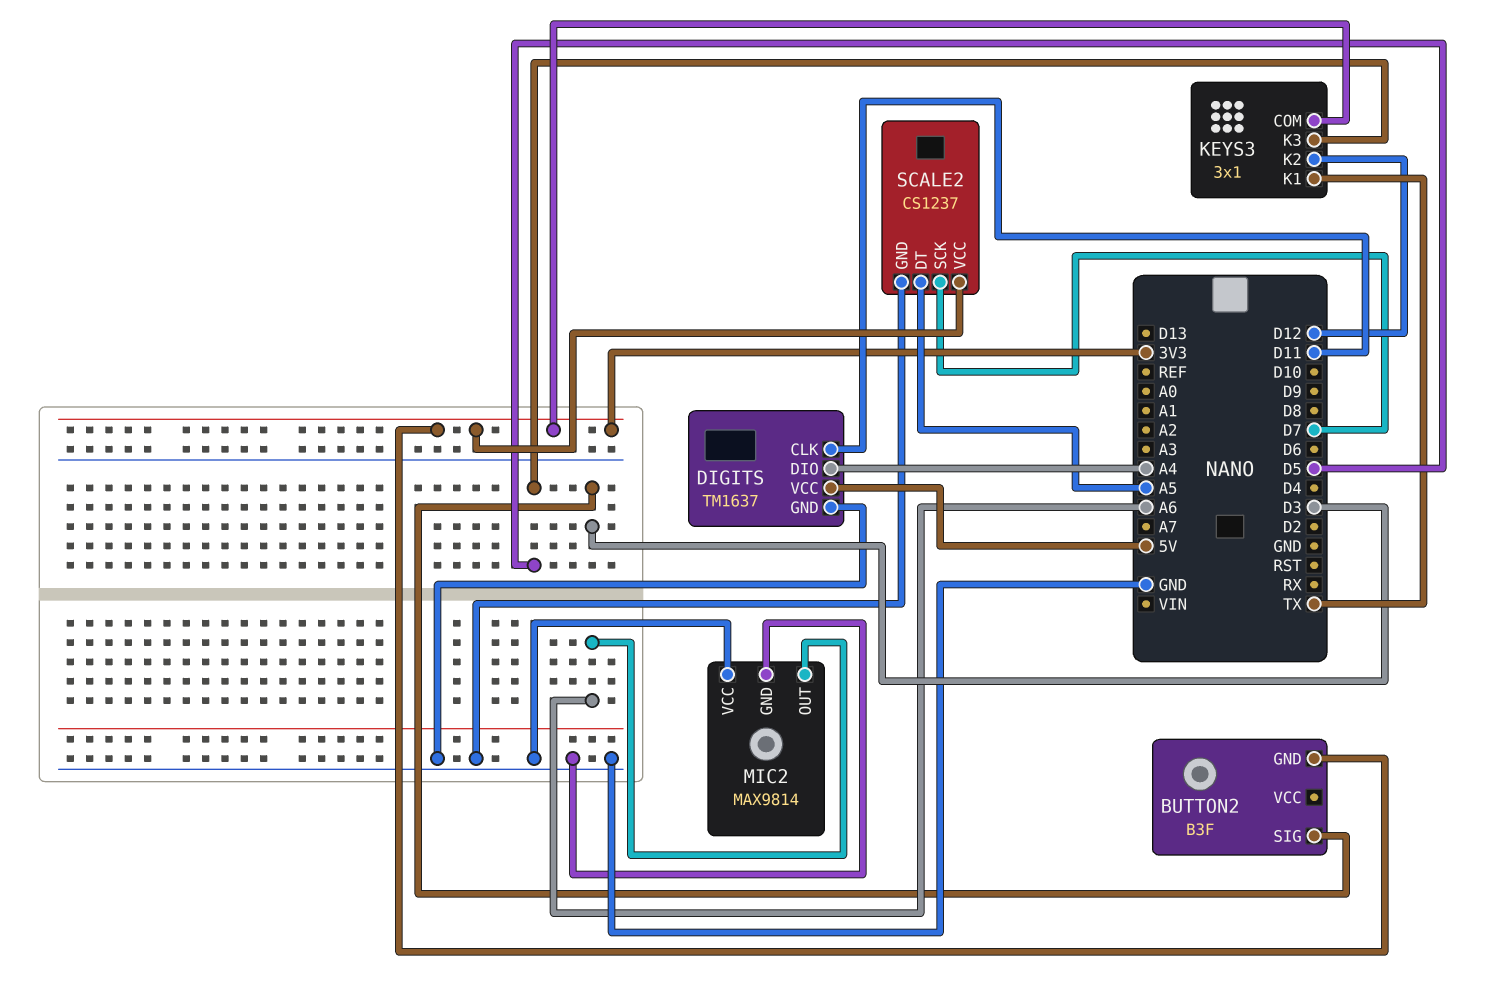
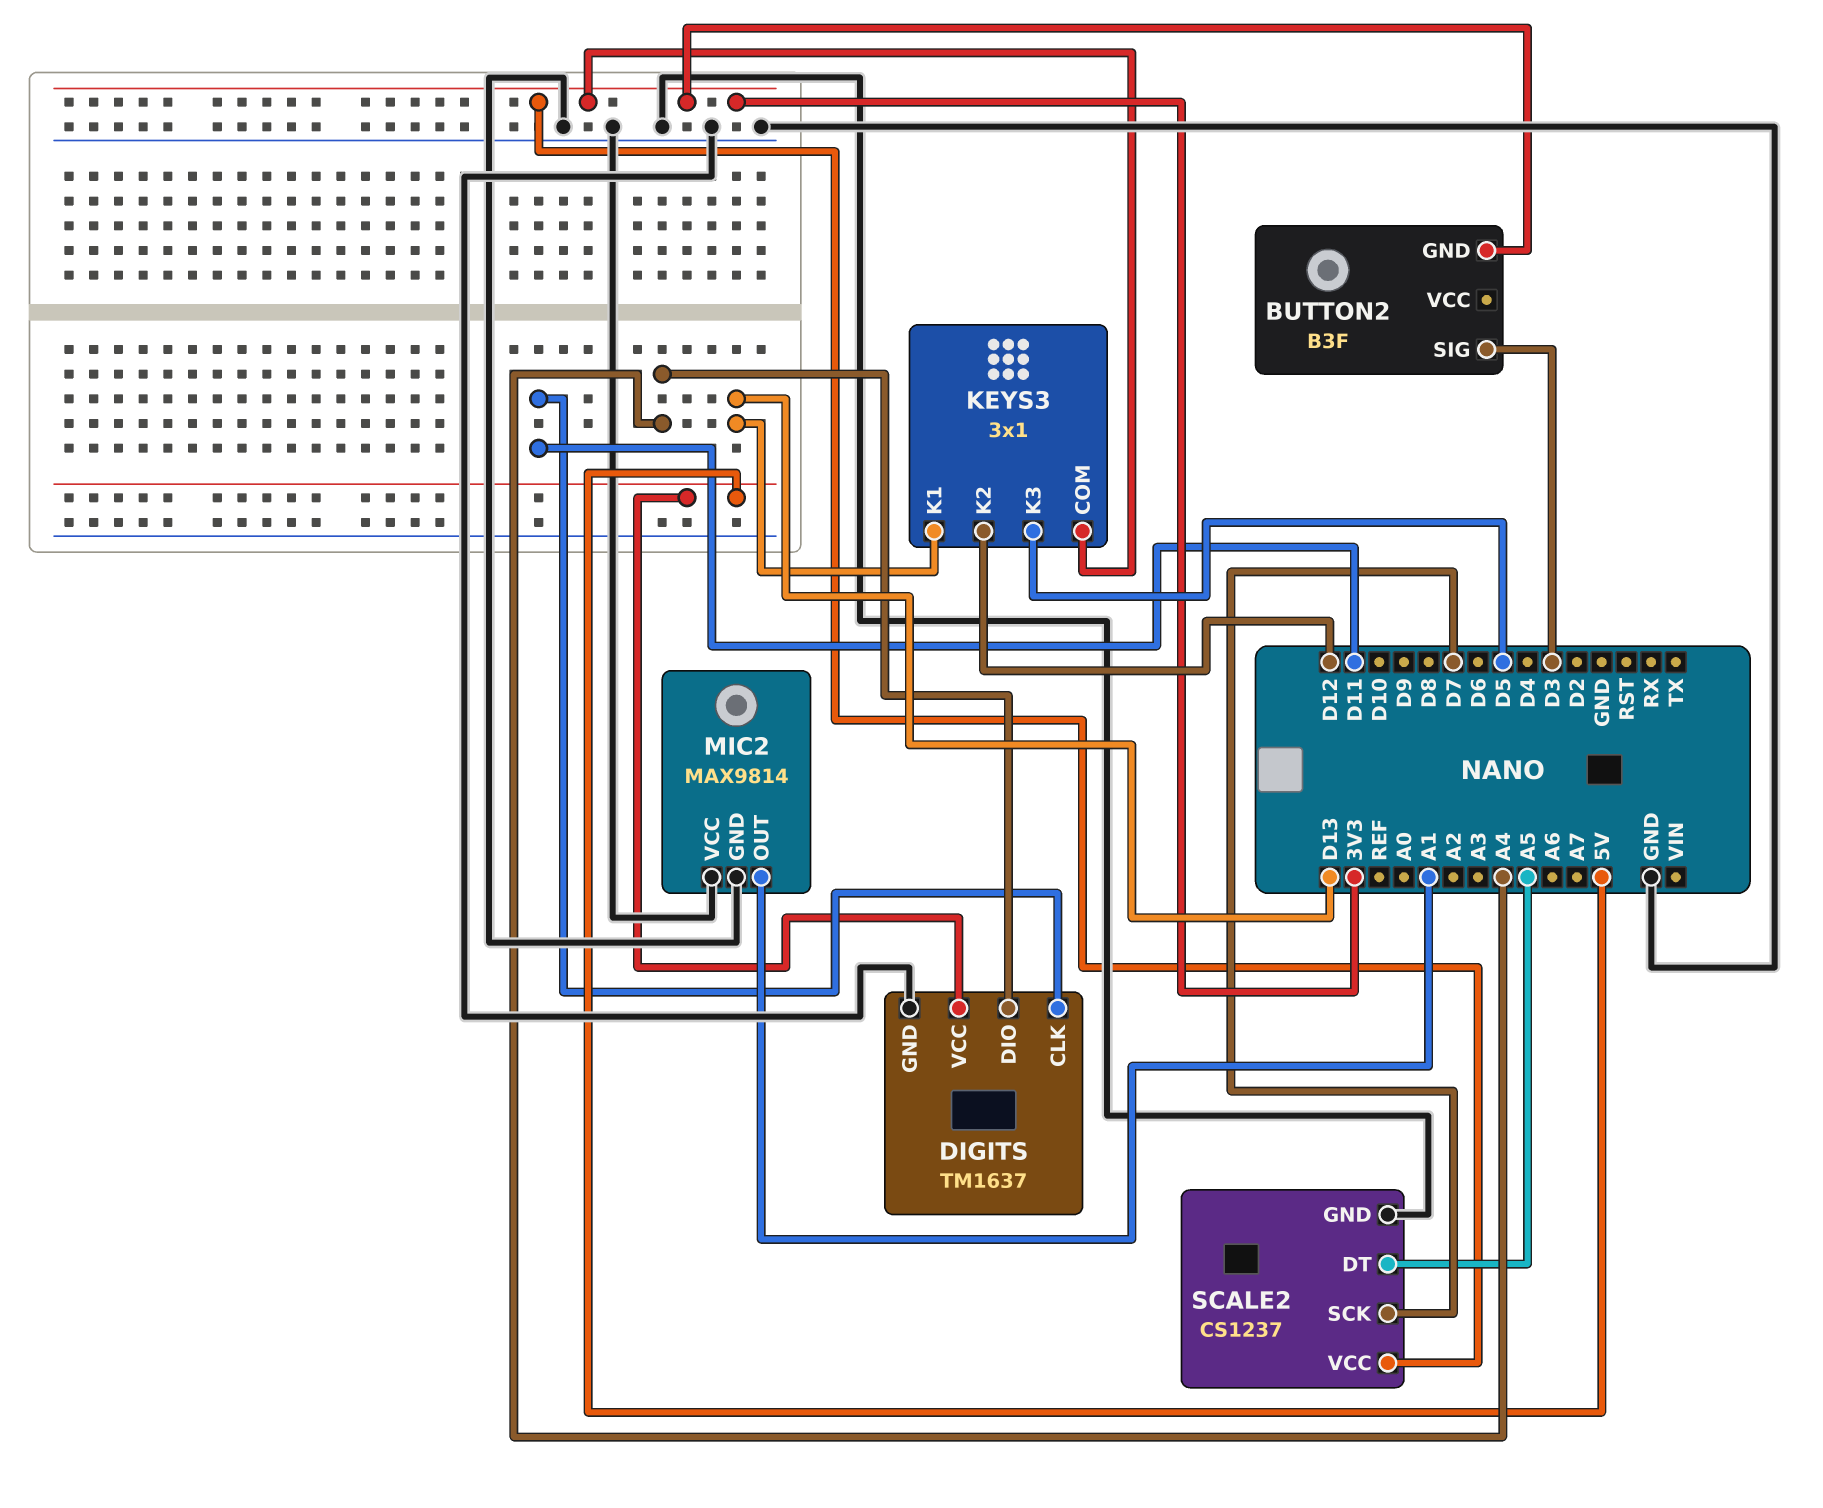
KEYS3 pin K1: TX -> D13
MIC2 pin OUT: A6 -> A1

